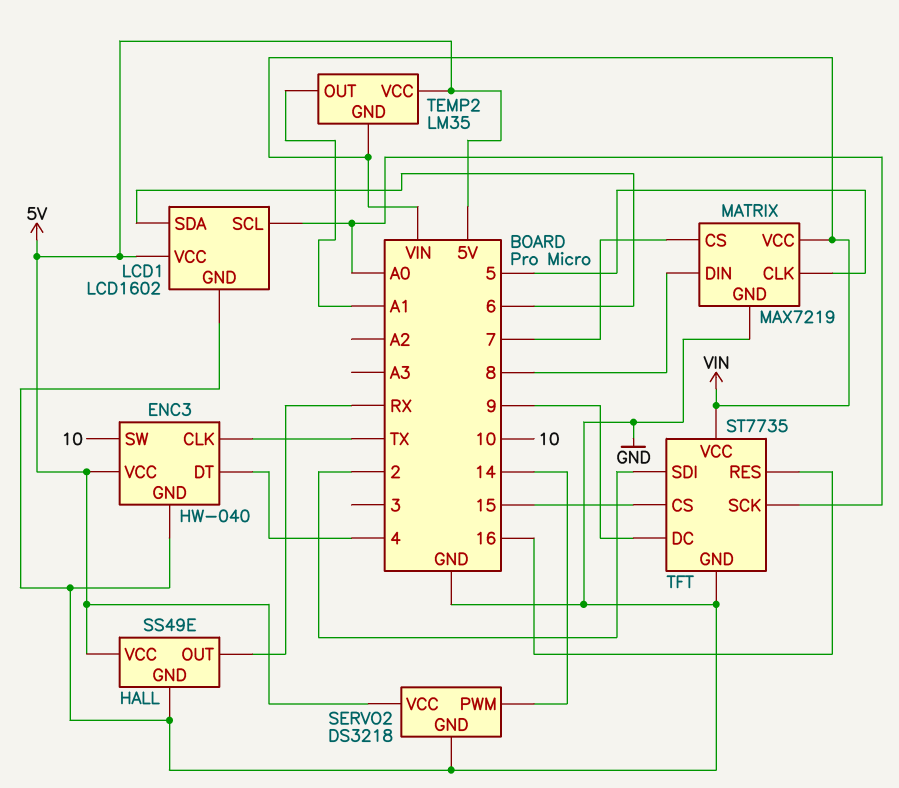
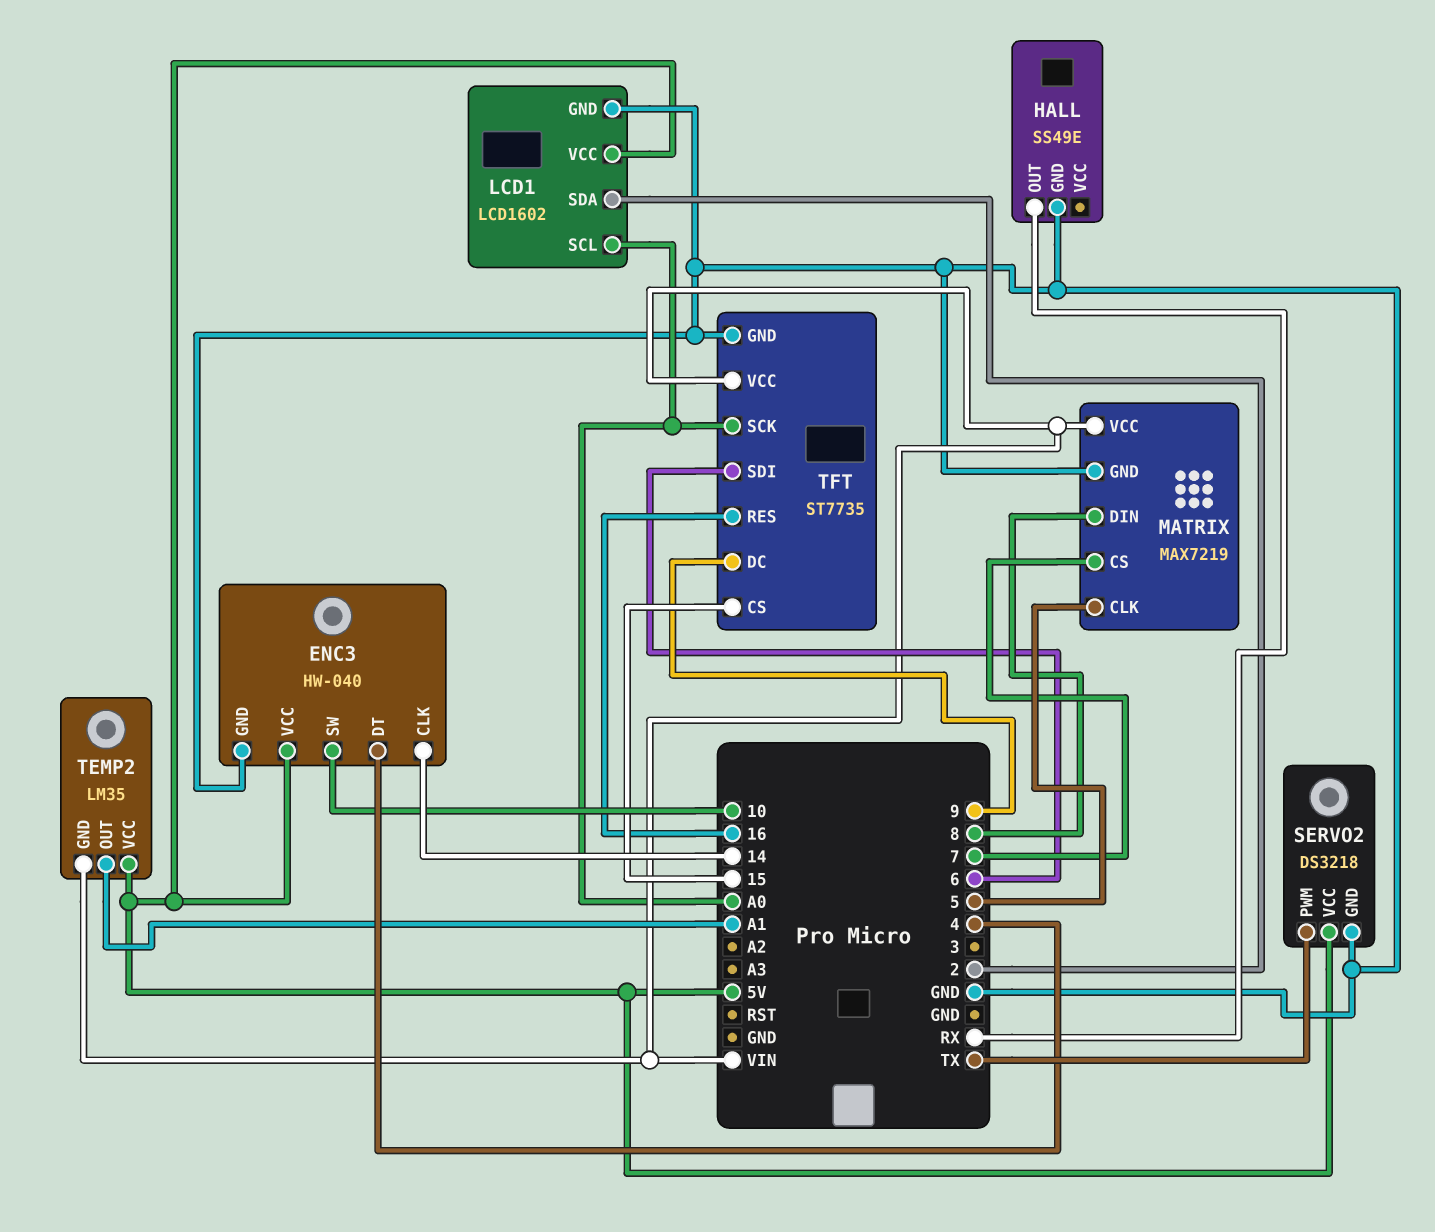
ENC3 pin CLK: TX -> 14
HALL pin VCC: 5V -> none
LCD1 pin SDA: 6 -> 2
SERVO2 pin PWM: 14 -> TX
TFT pin SDI: 2 -> 6

